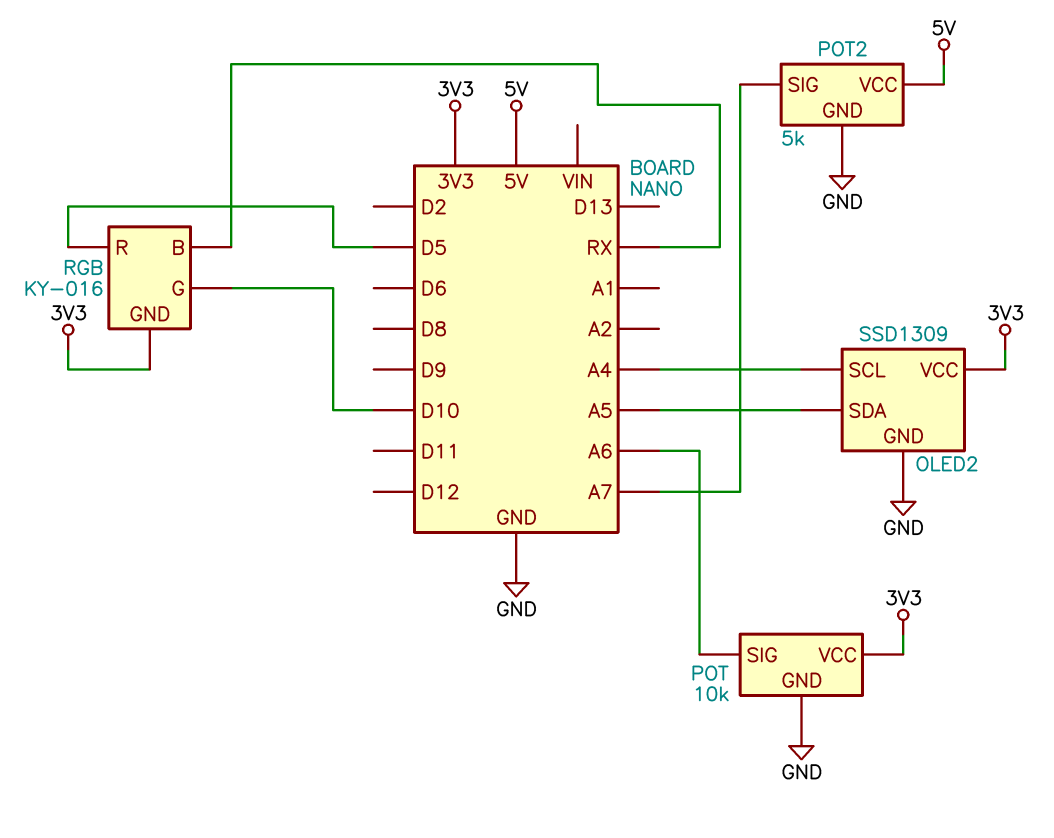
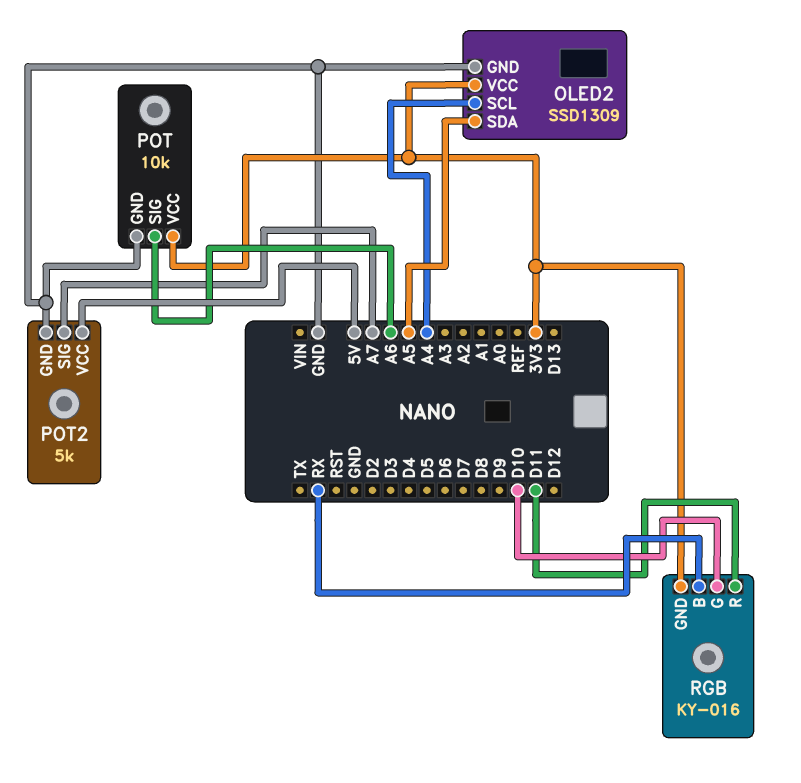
RGB pin R: D5 -> D11

